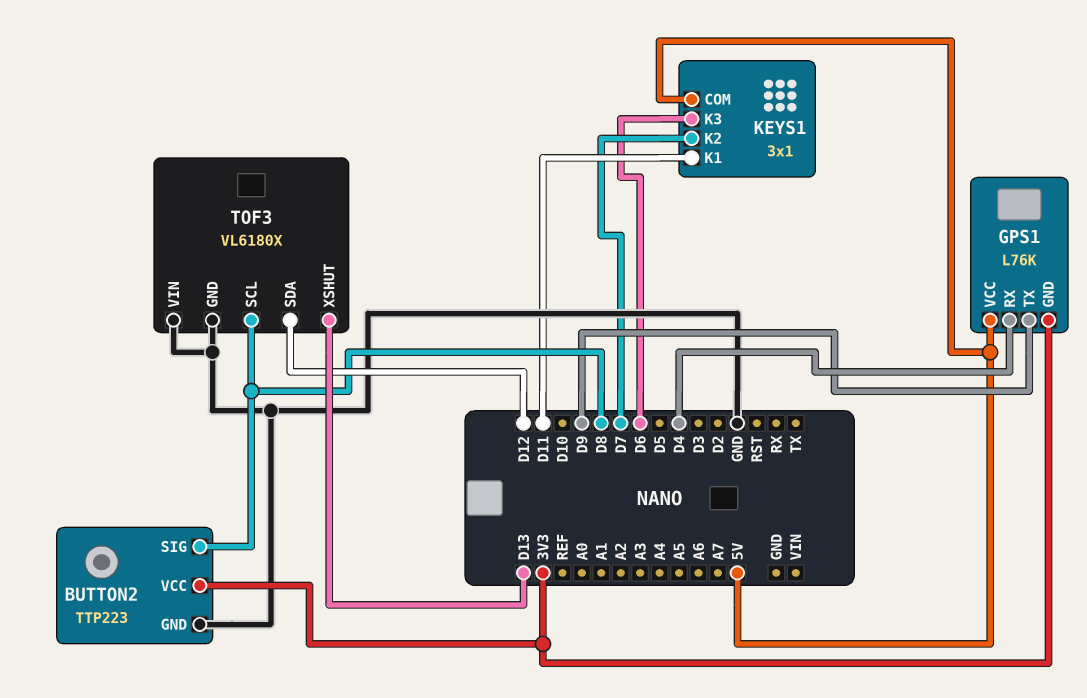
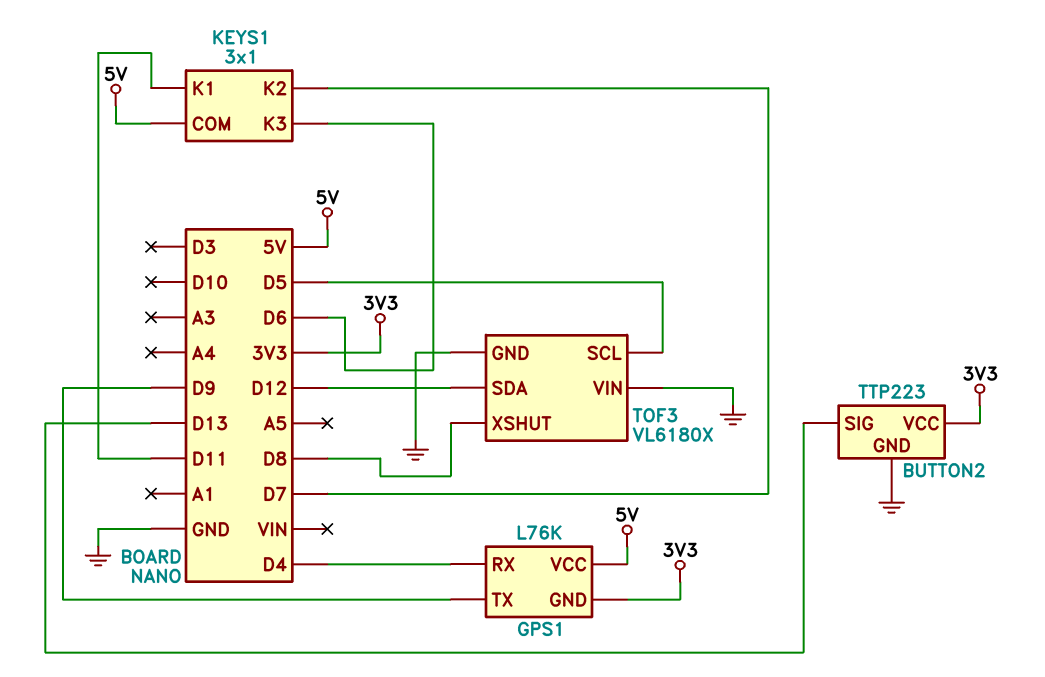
BUTTON2 pin SIG: D8 -> D13
TOF3 pin SCL: D8 -> D5
TOF3 pin XSHUT: D13 -> D8

